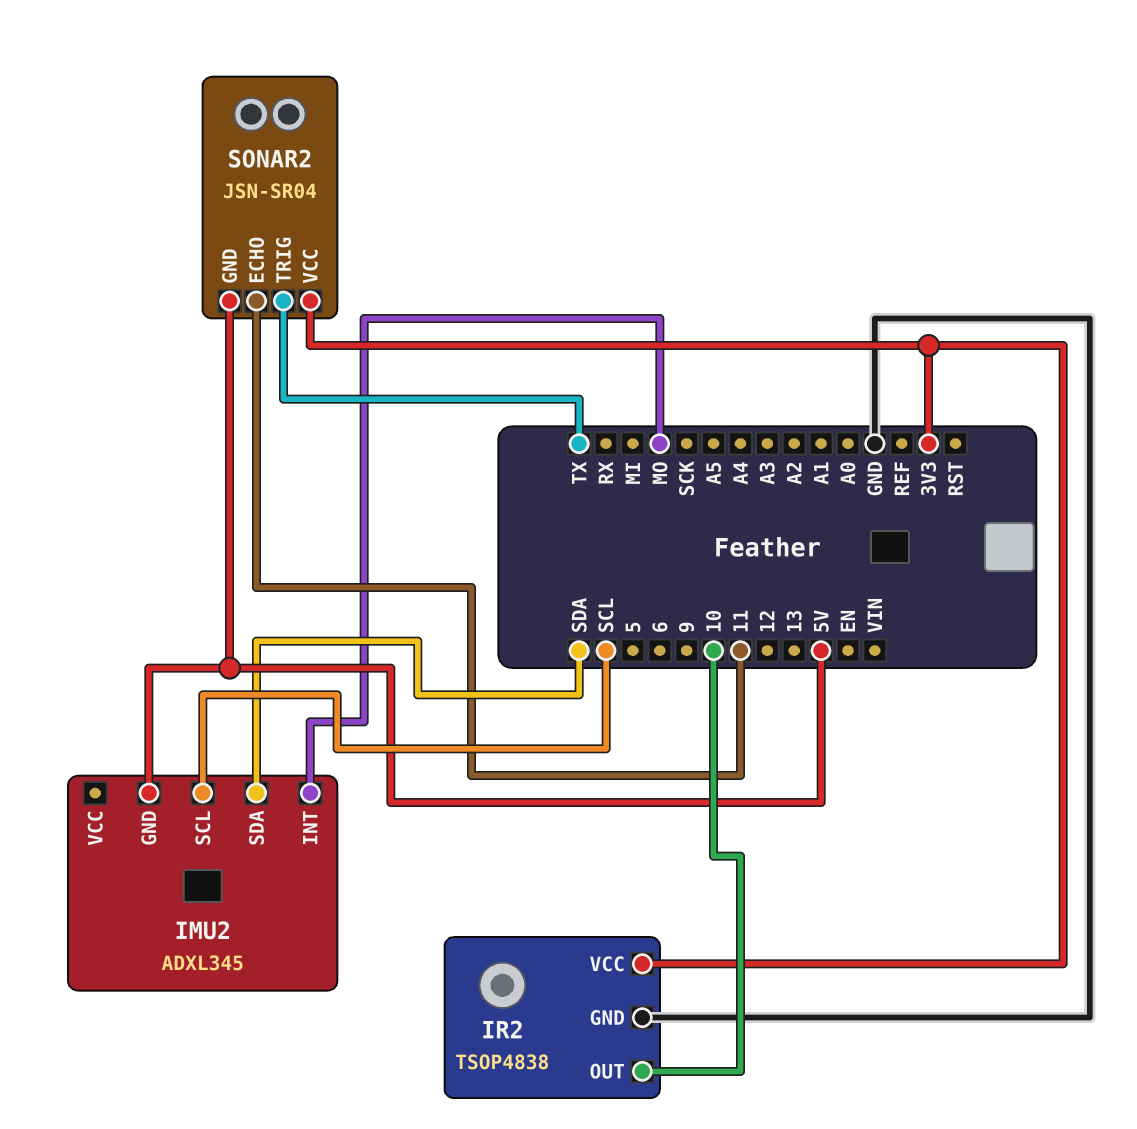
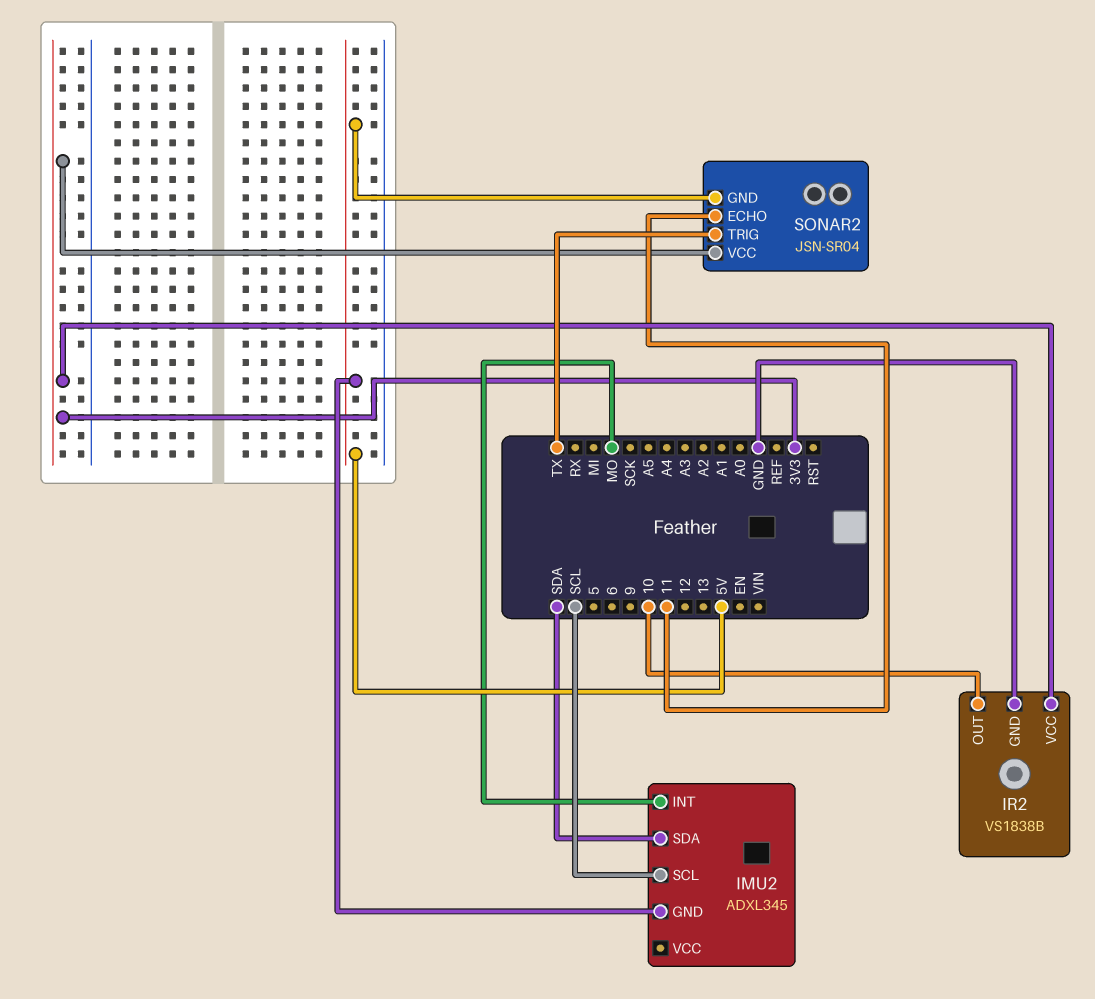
IR2: TSOP4838 -> VS1838B

